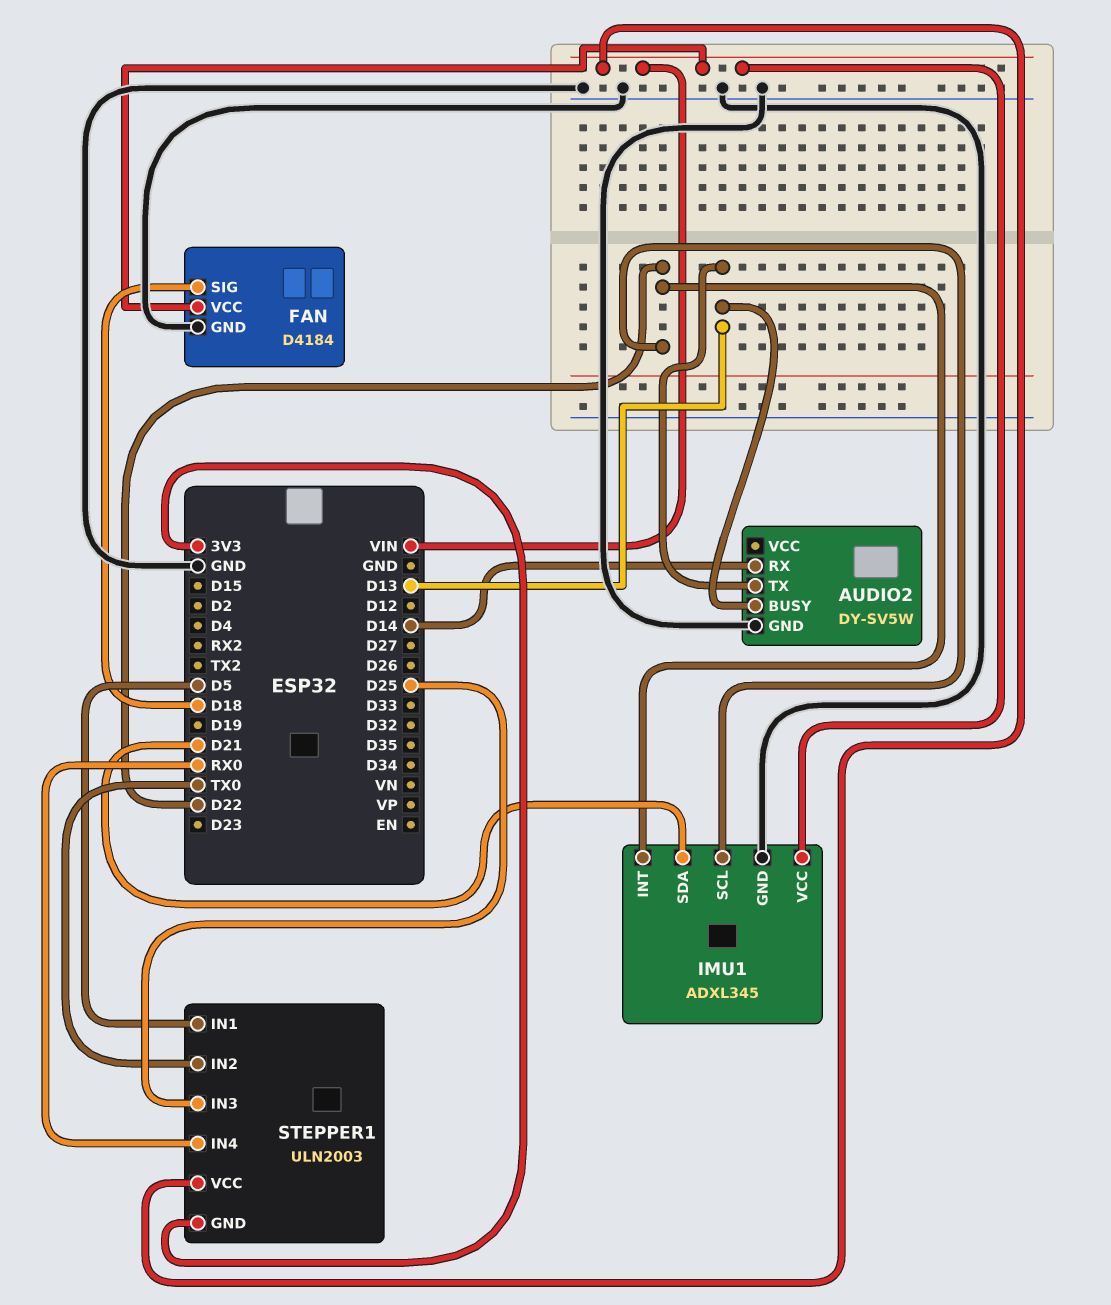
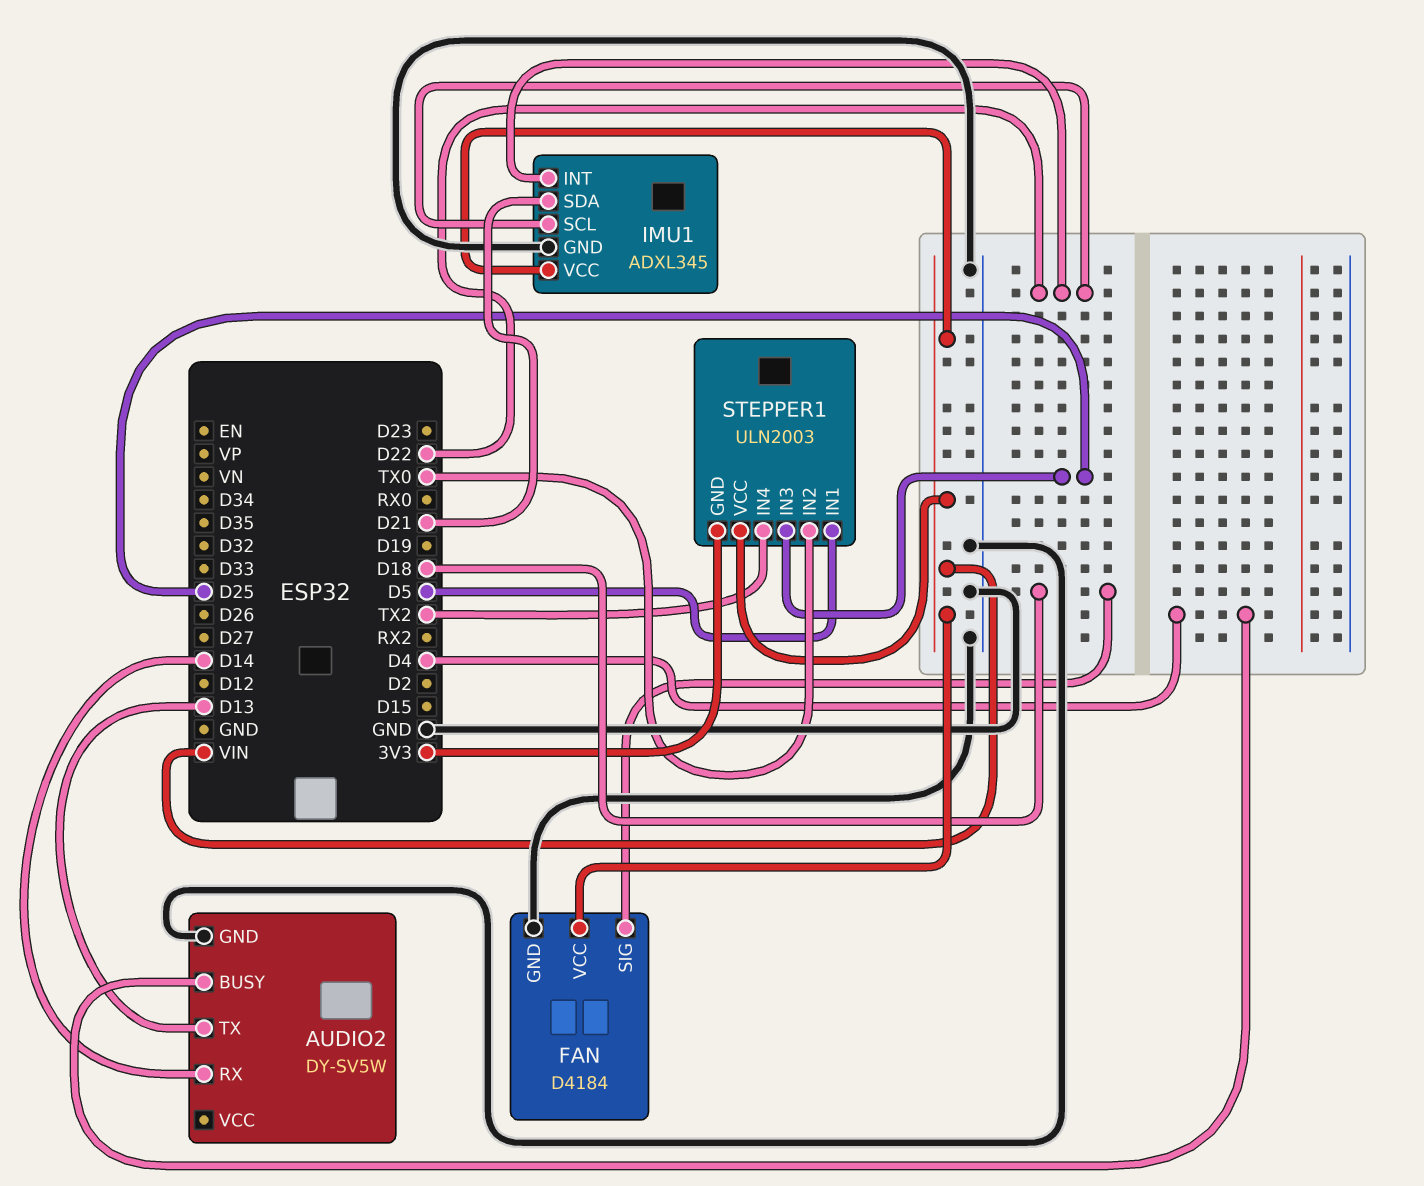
AUDIO2 pin BUSY: D13 -> D4
STEPPER1 pin IN4: RX0 -> TX2

